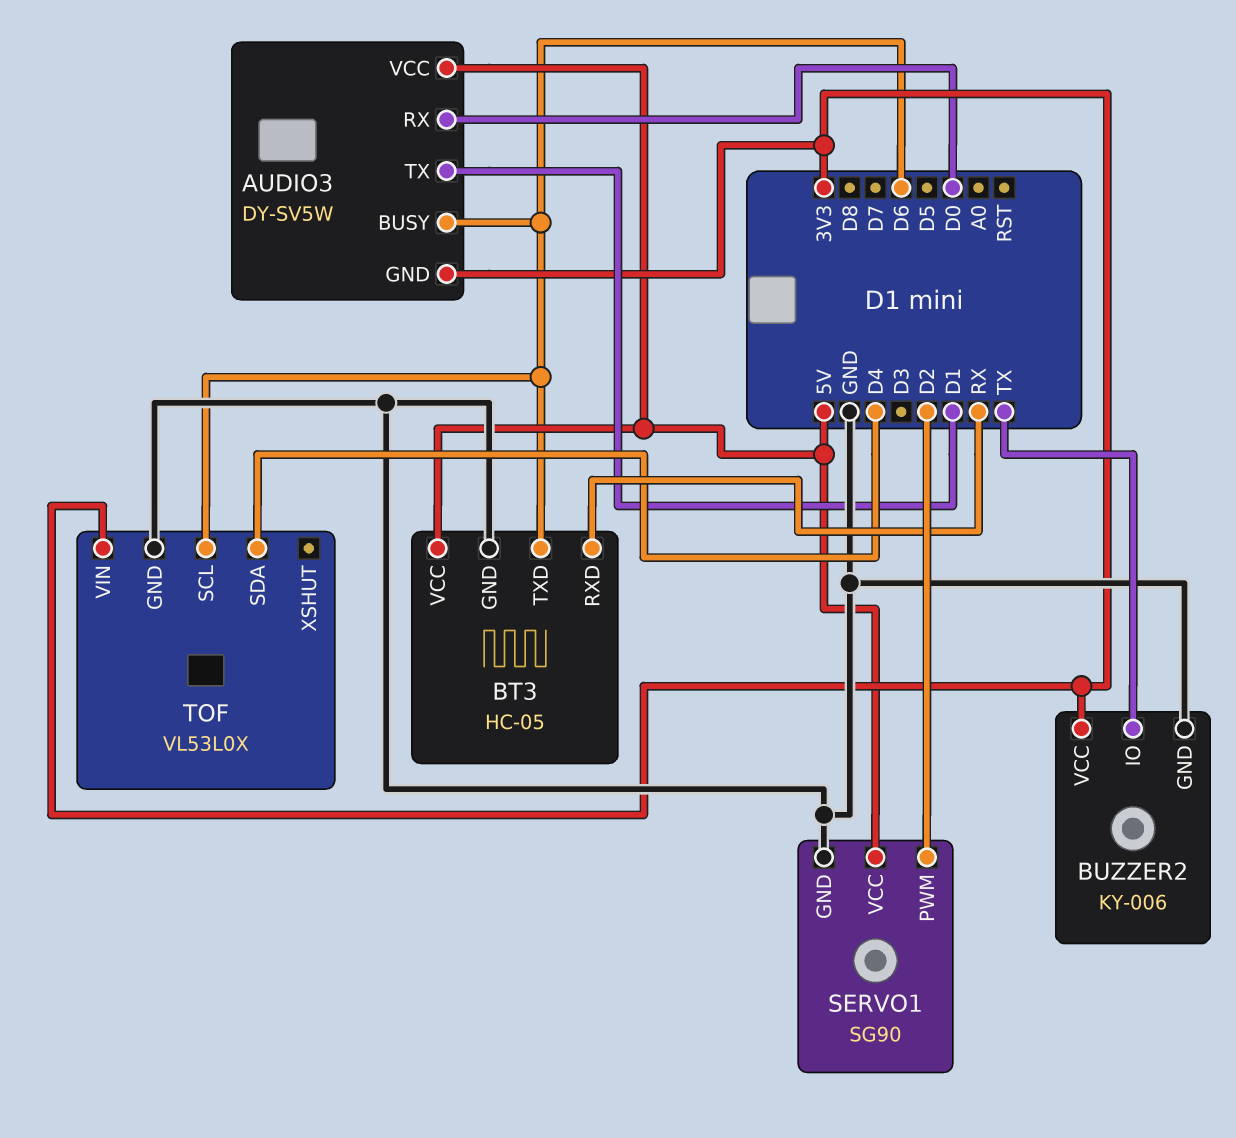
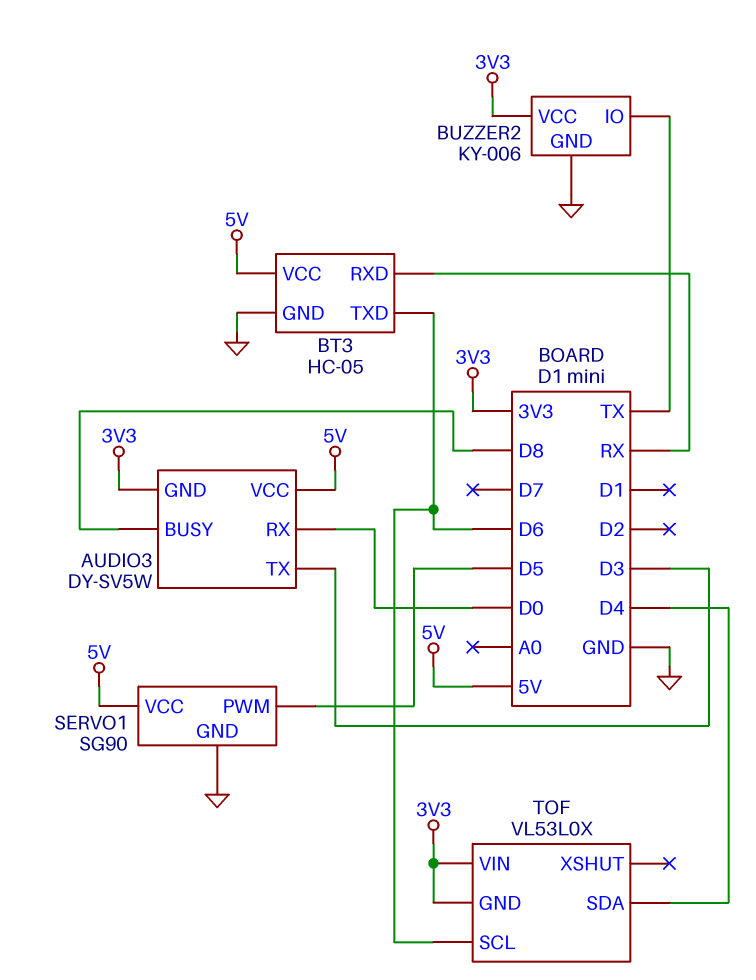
AUDIO3 pin BUSY: D6 -> D8
AUDIO3 pin TX: D1 -> D3
SERVO1 pin PWM: D2 -> D5
TOF pin GND: GND -> 3V3

